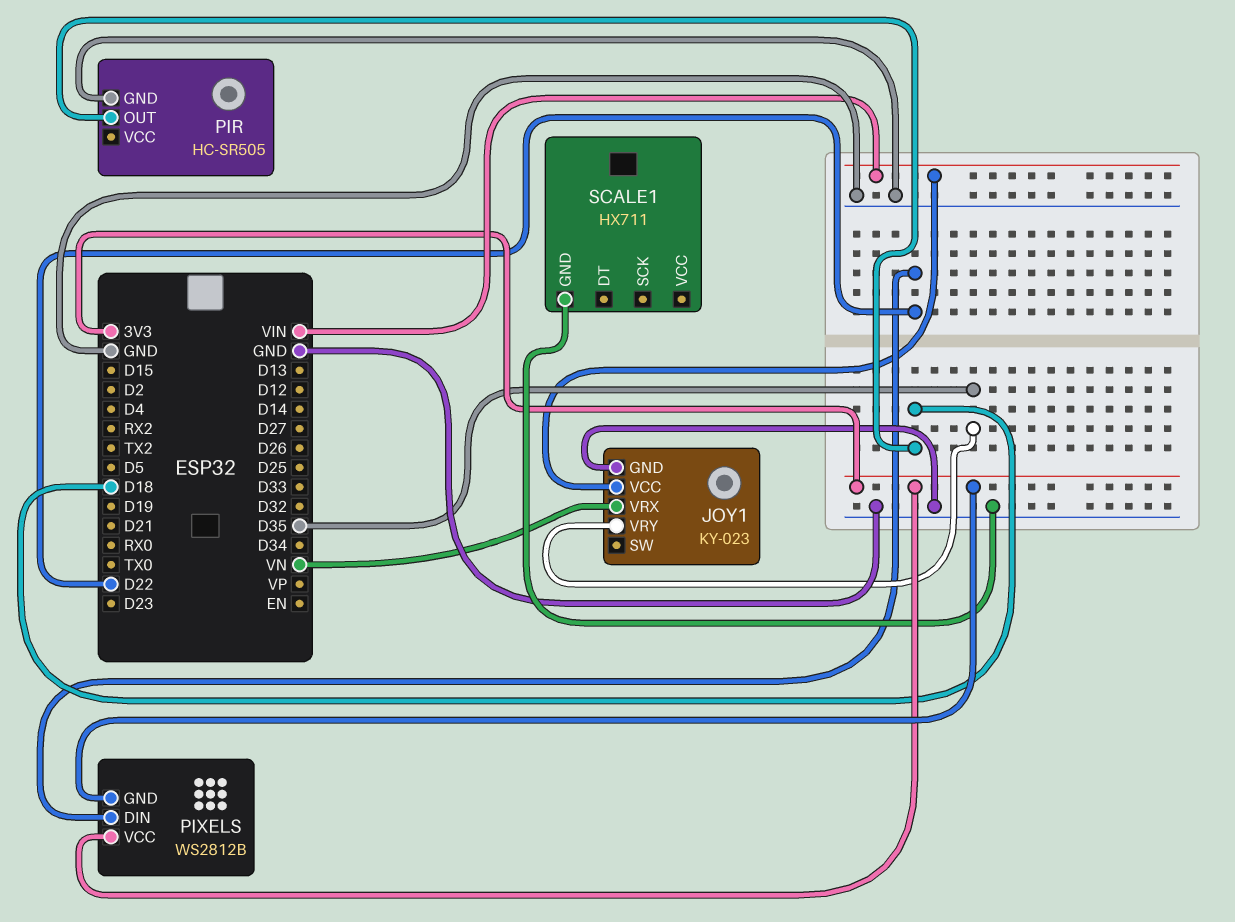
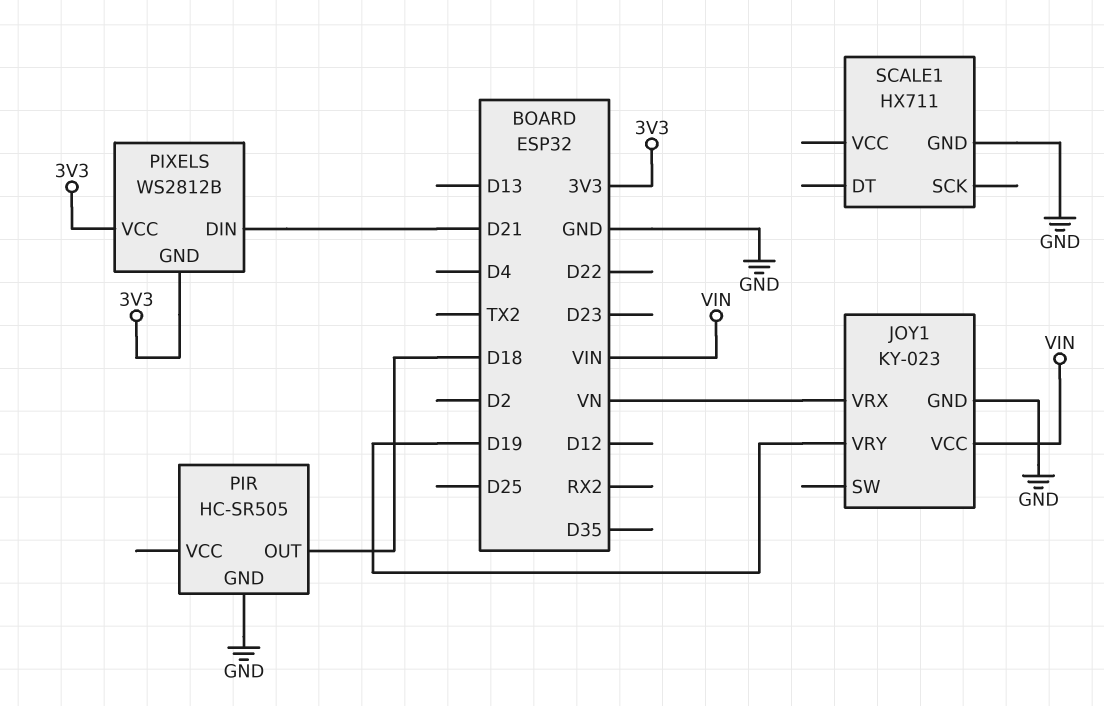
JOY1 pin VRY: D35 -> D19
PIXELS pin DIN: D22 -> D21

